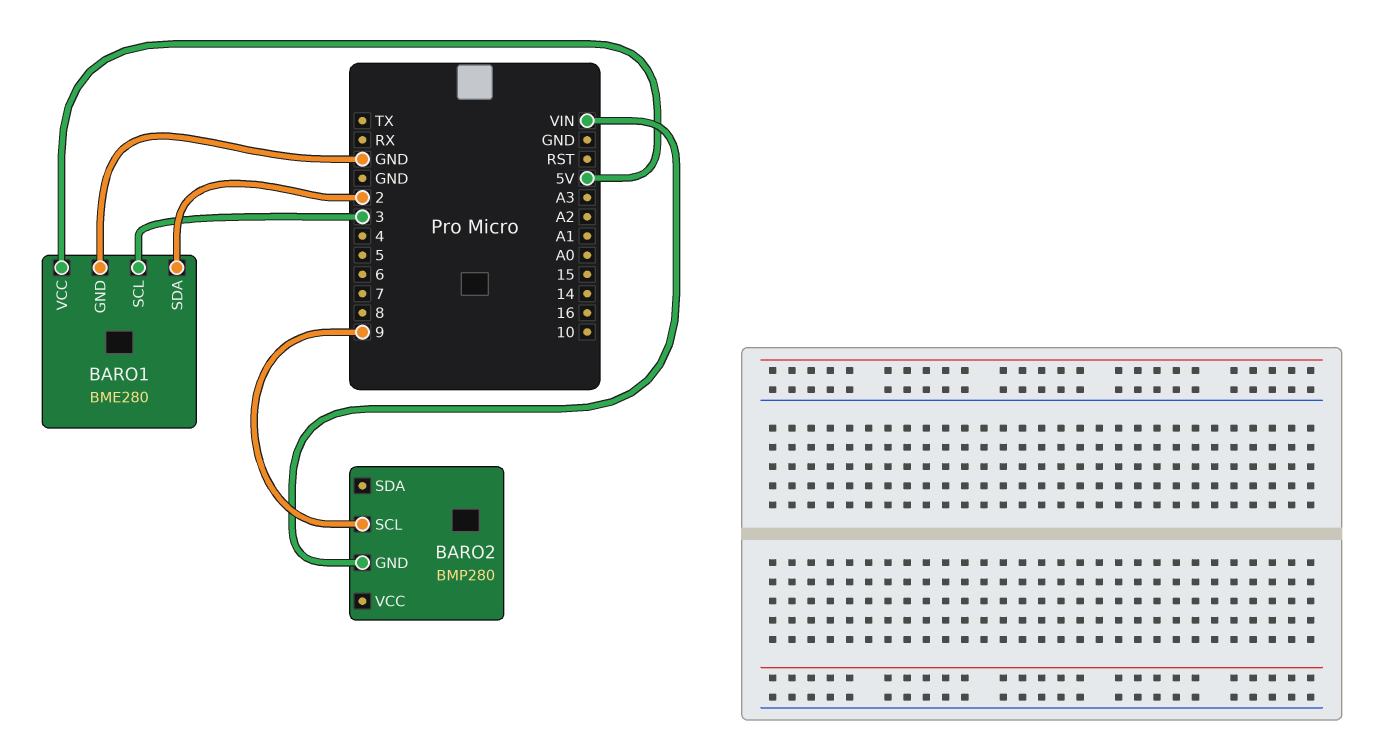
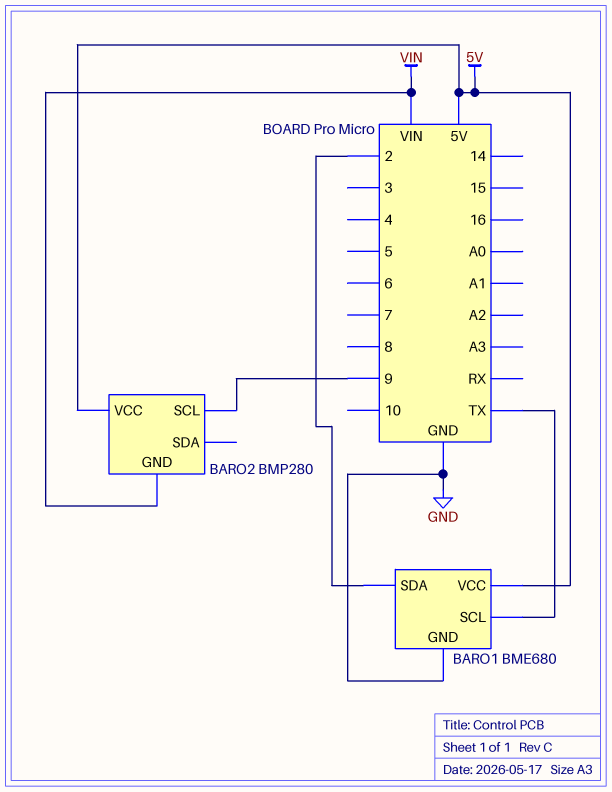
BARO1: BME280 -> BME680
BARO1 pin SCL: 3 -> TX
BARO2 pin VCC: none -> 5V

